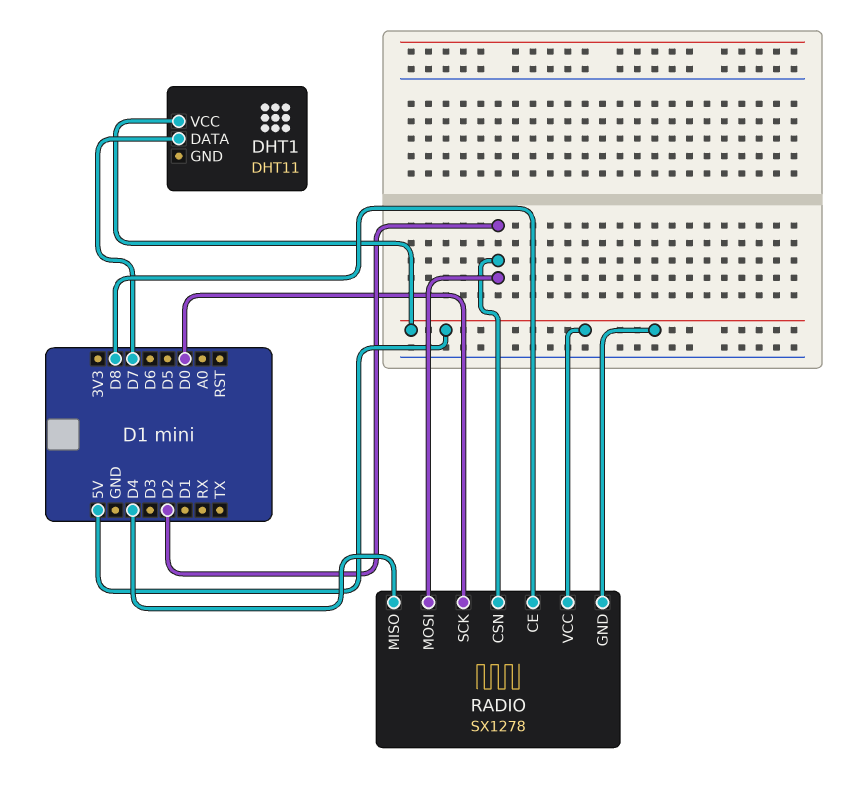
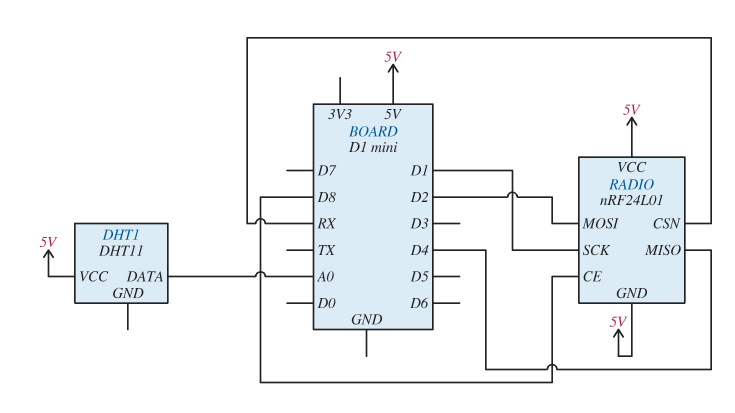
DHT1 pin DATA: D7 -> A0
RADIO: SX1278 -> nRF24L01
RADIO pin CSN: D2 -> RX
RADIO pin SCK: D0 -> D1

